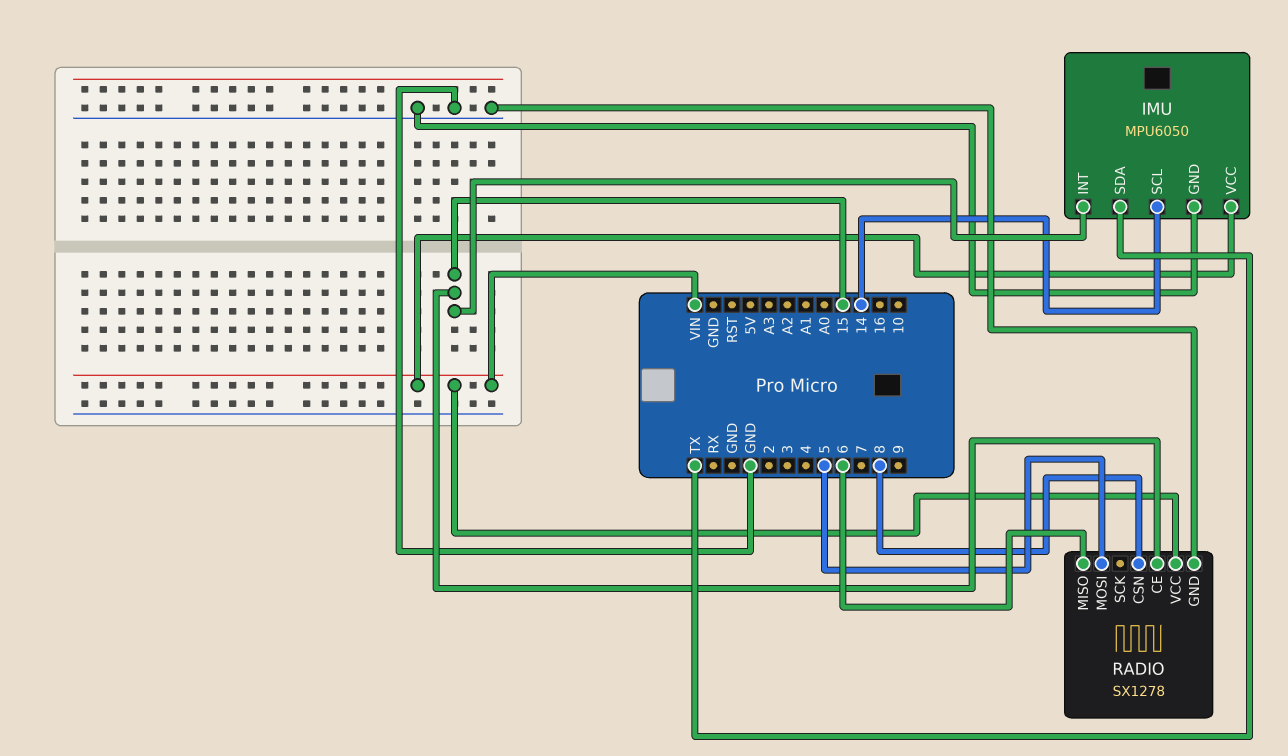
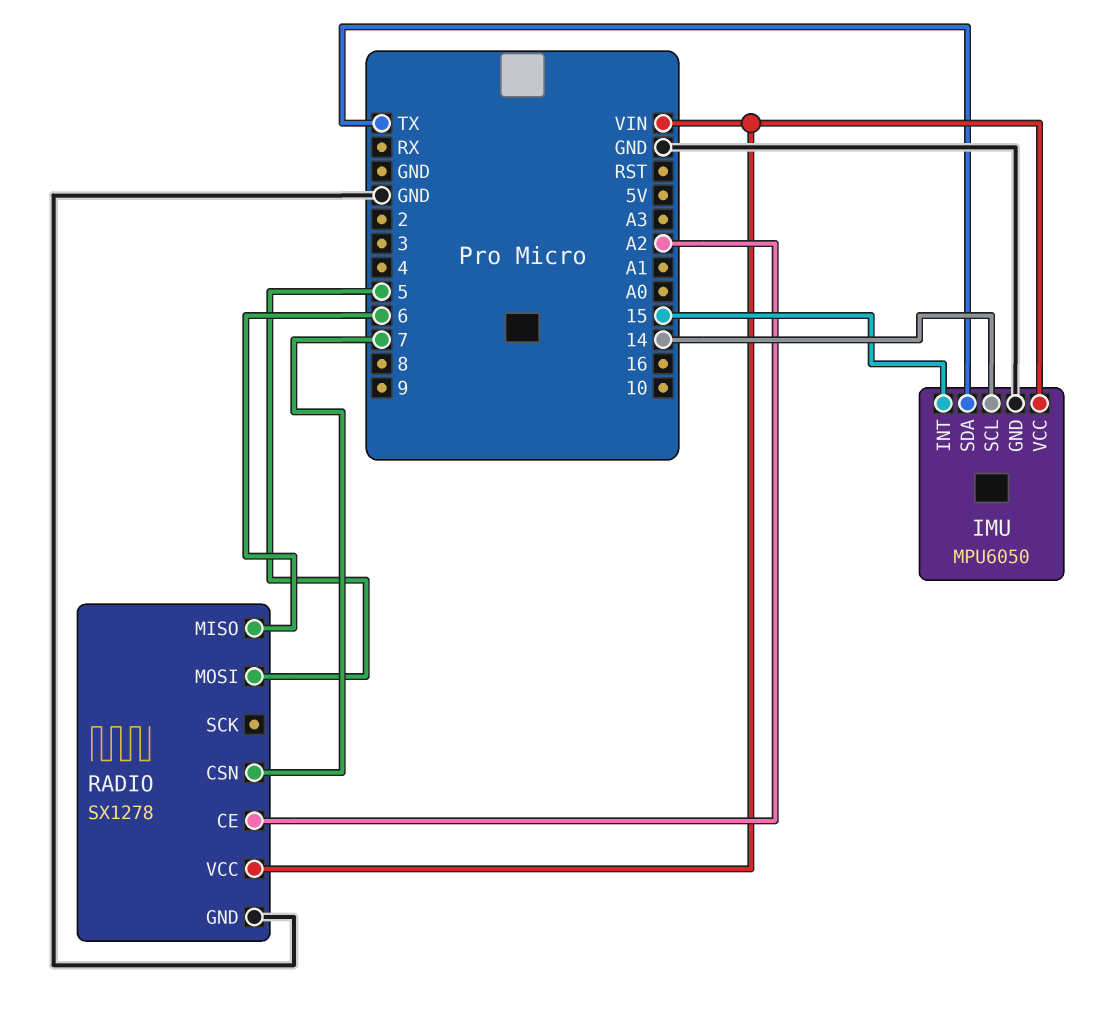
RADIO pin CE: 15 -> A2
RADIO pin CSN: 8 -> 7

